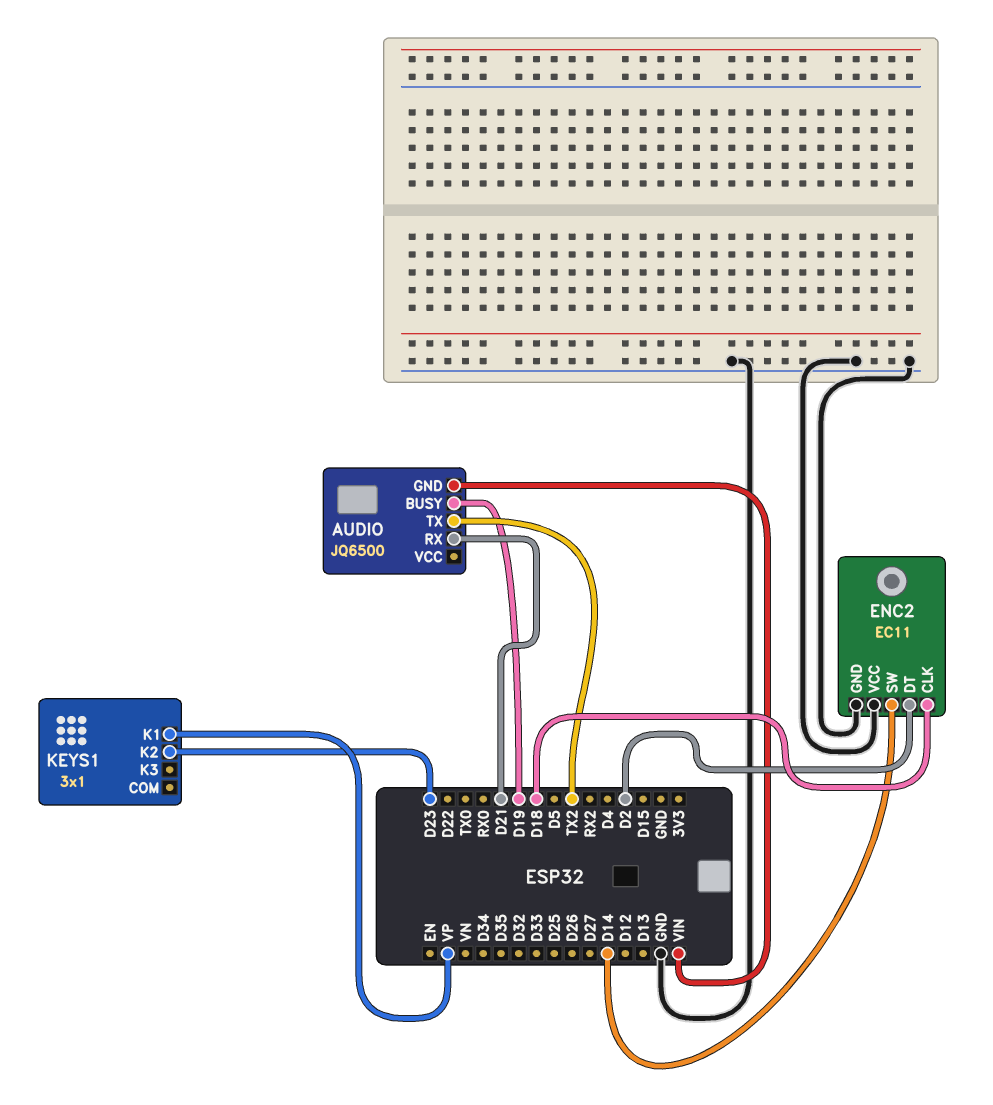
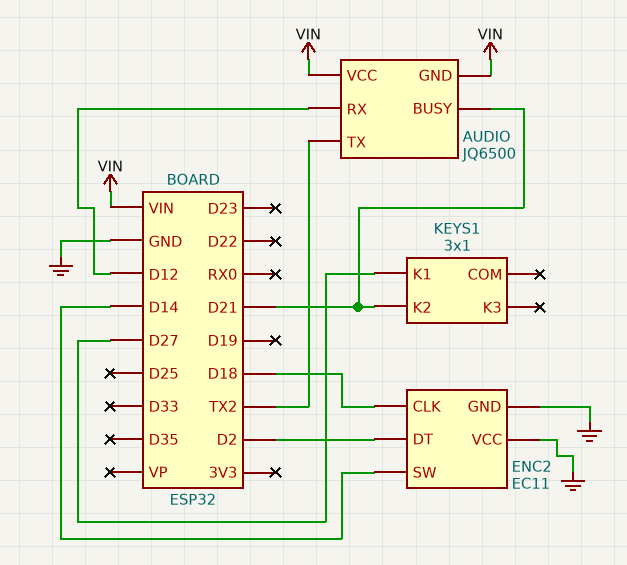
AUDIO pin BUSY: D19 -> D21
AUDIO pin RX: D21 -> D12
AUDIO pin VCC: none -> VIN
KEYS1 pin K1: VP -> D27
KEYS1 pin K2: D23 -> D21

